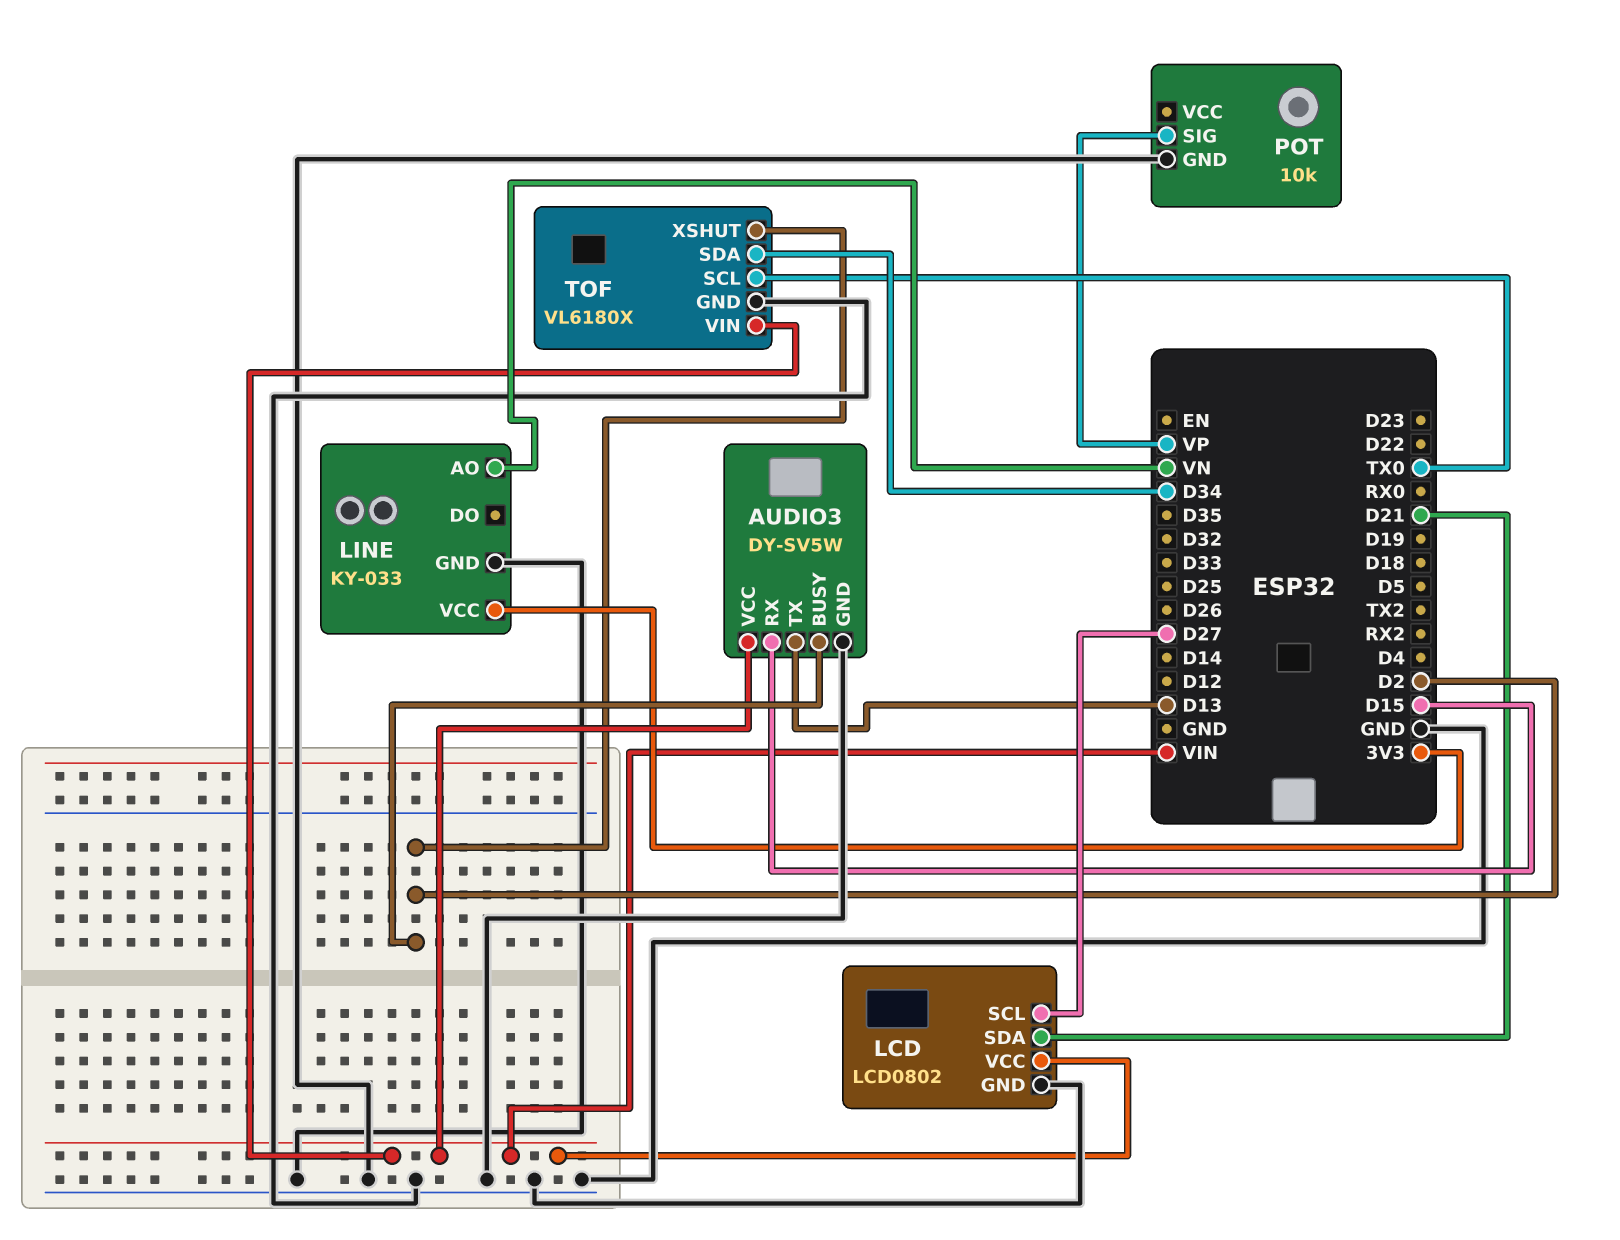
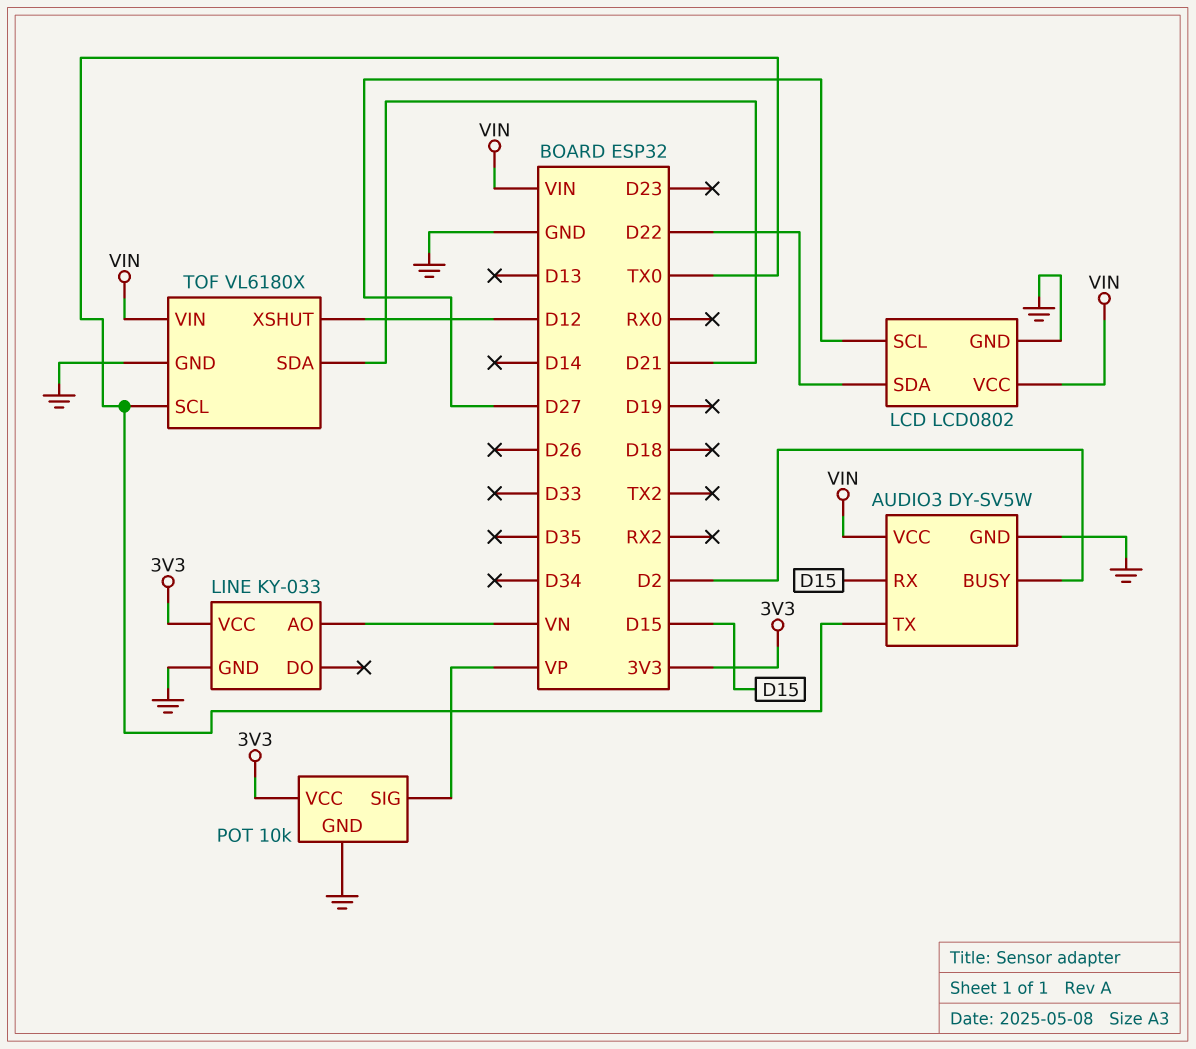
AUDIO3 pin TX: D13 -> TX0
LCD pin SDA: D21 -> D22
POT pin VCC: none -> 3V3
TOF pin SDA: D34 -> D21
TOF pin XSHUT: D2 -> D12

